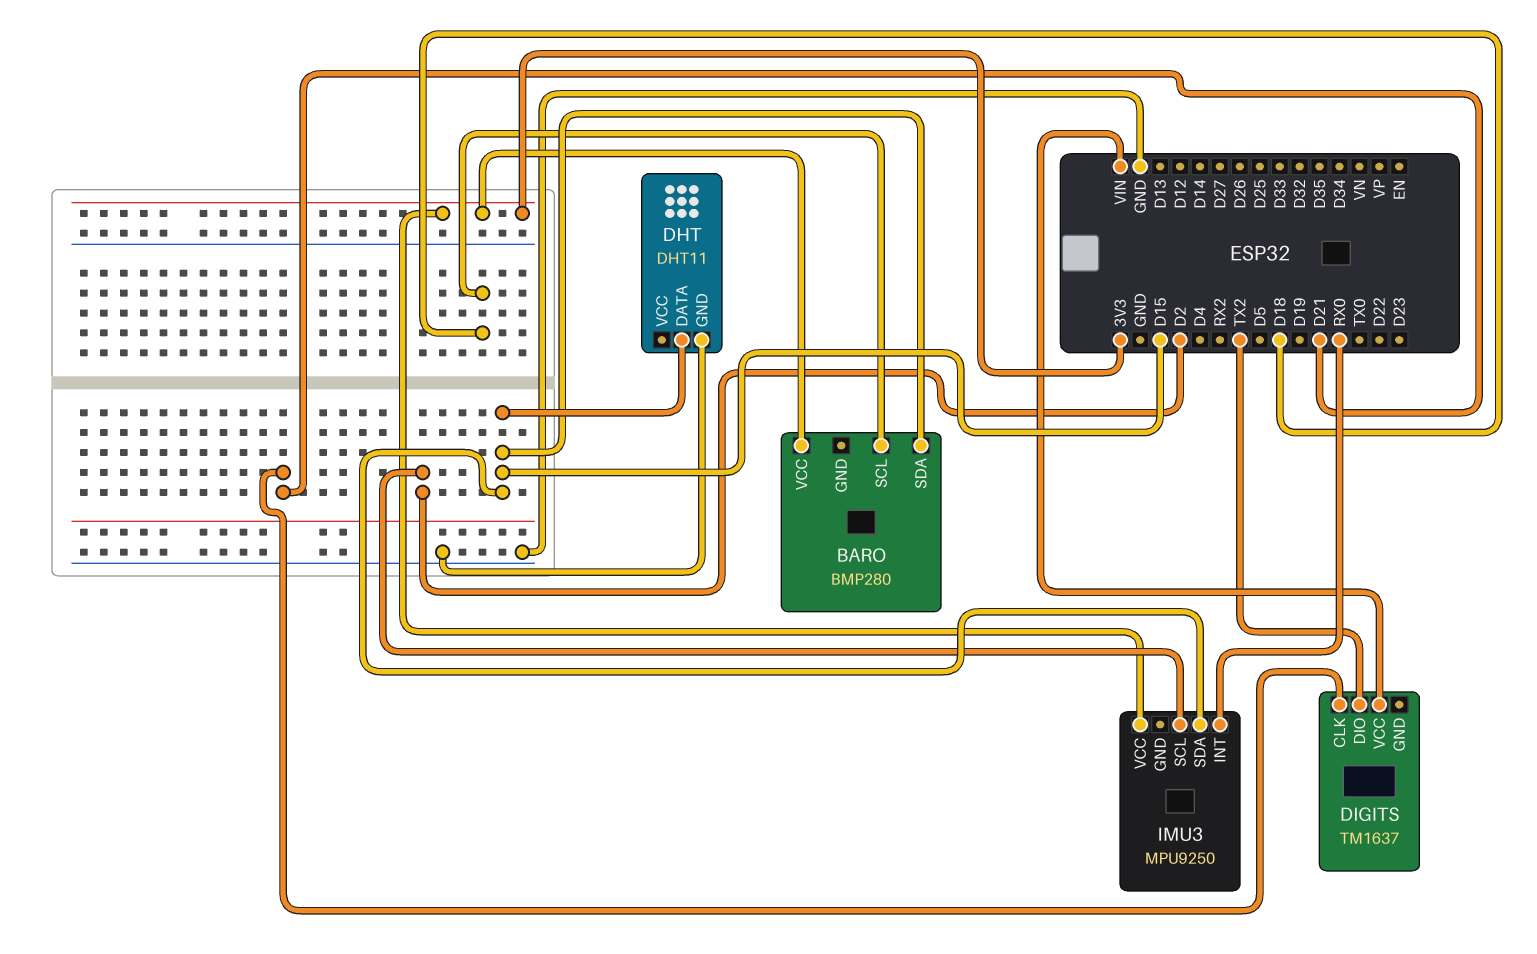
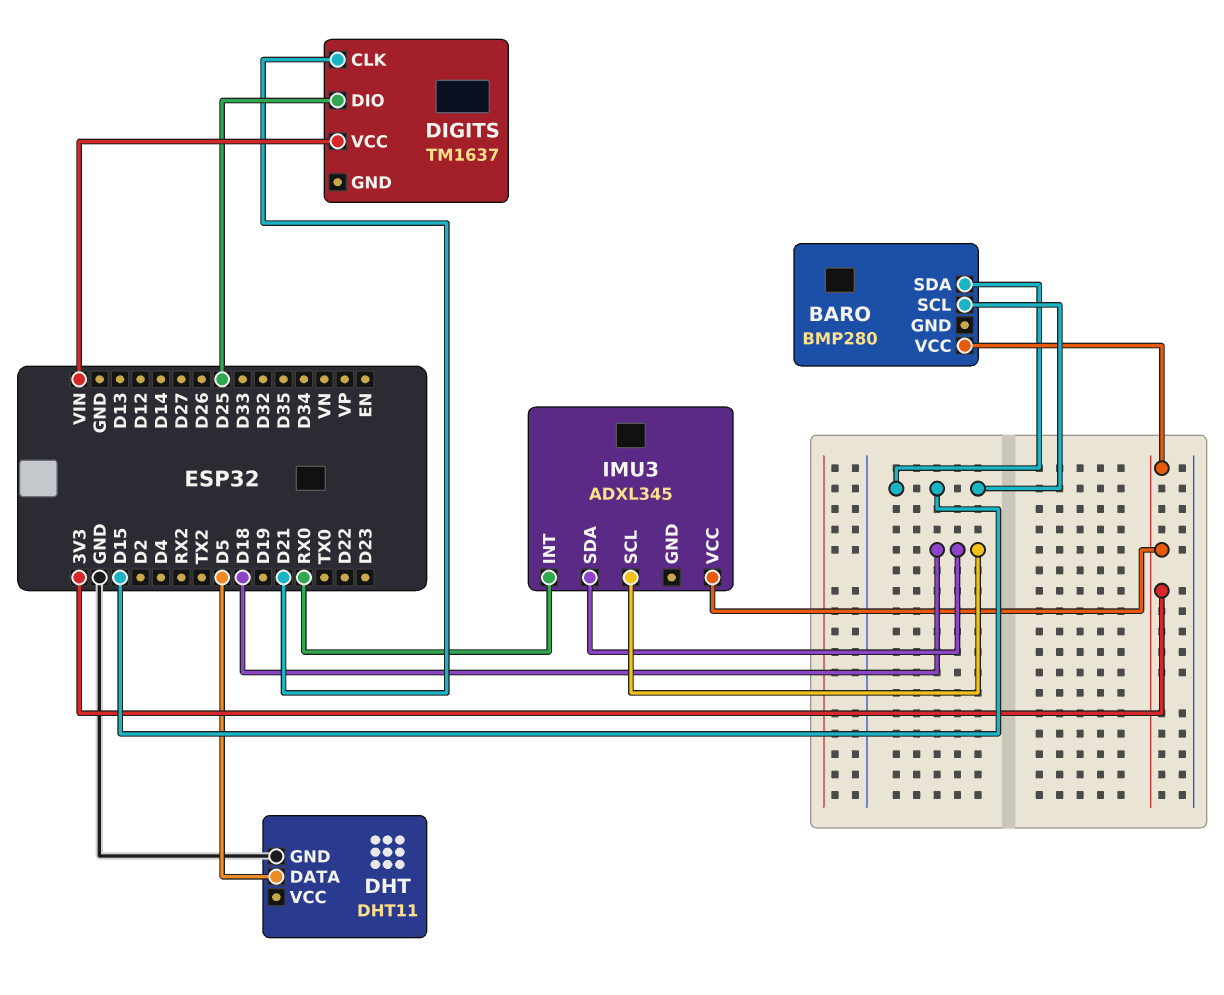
BARO pin SCL: D18 -> D15
DHT pin DATA: D15 -> D5
DIGITS pin DIO: TX2 -> D25
IMU3: MPU9250 -> ADXL345
IMU3 pin SCL: D2 -> D18
IMU3 pin SDA: D15 -> D18

